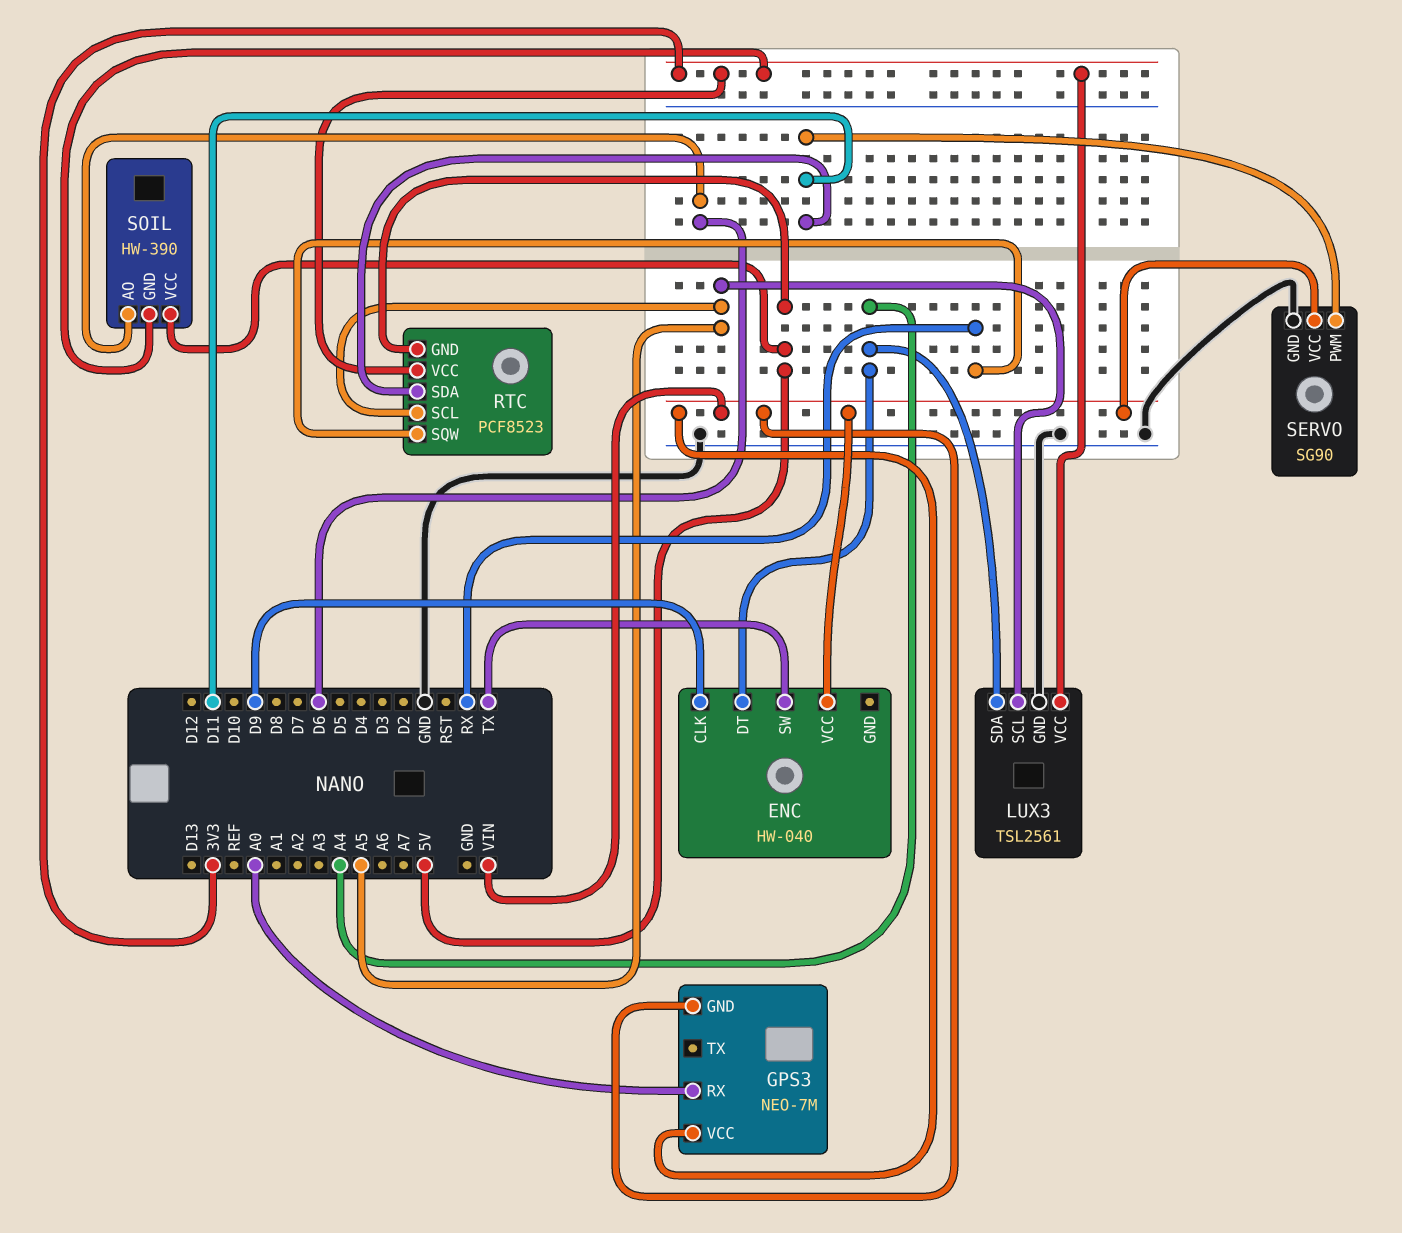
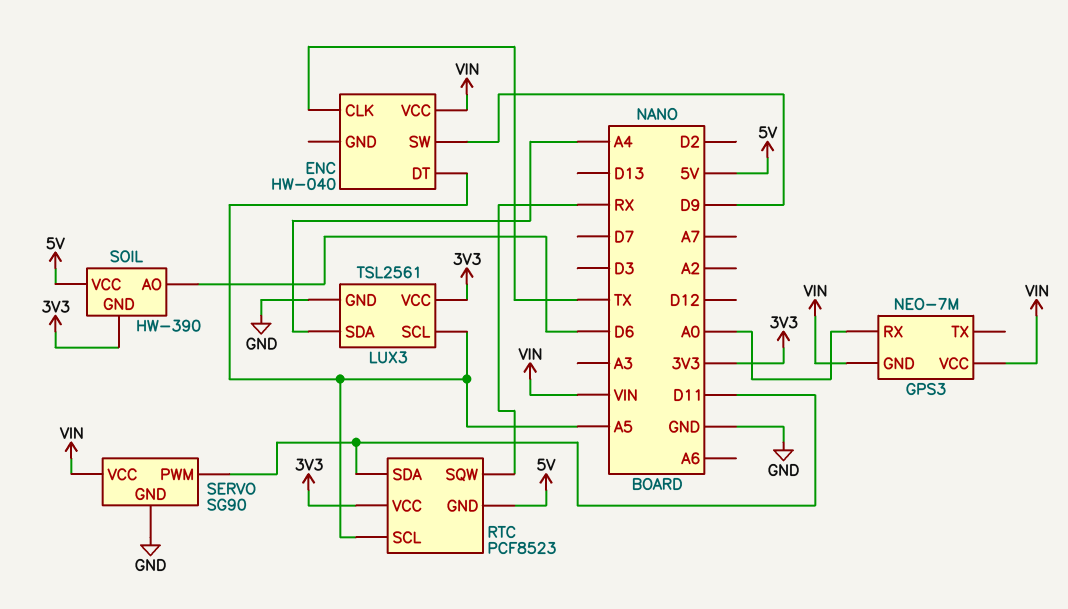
ENC pin CLK: D9 -> TX
ENC pin DT: A4 -> A5
ENC pin SW: TX -> D9

